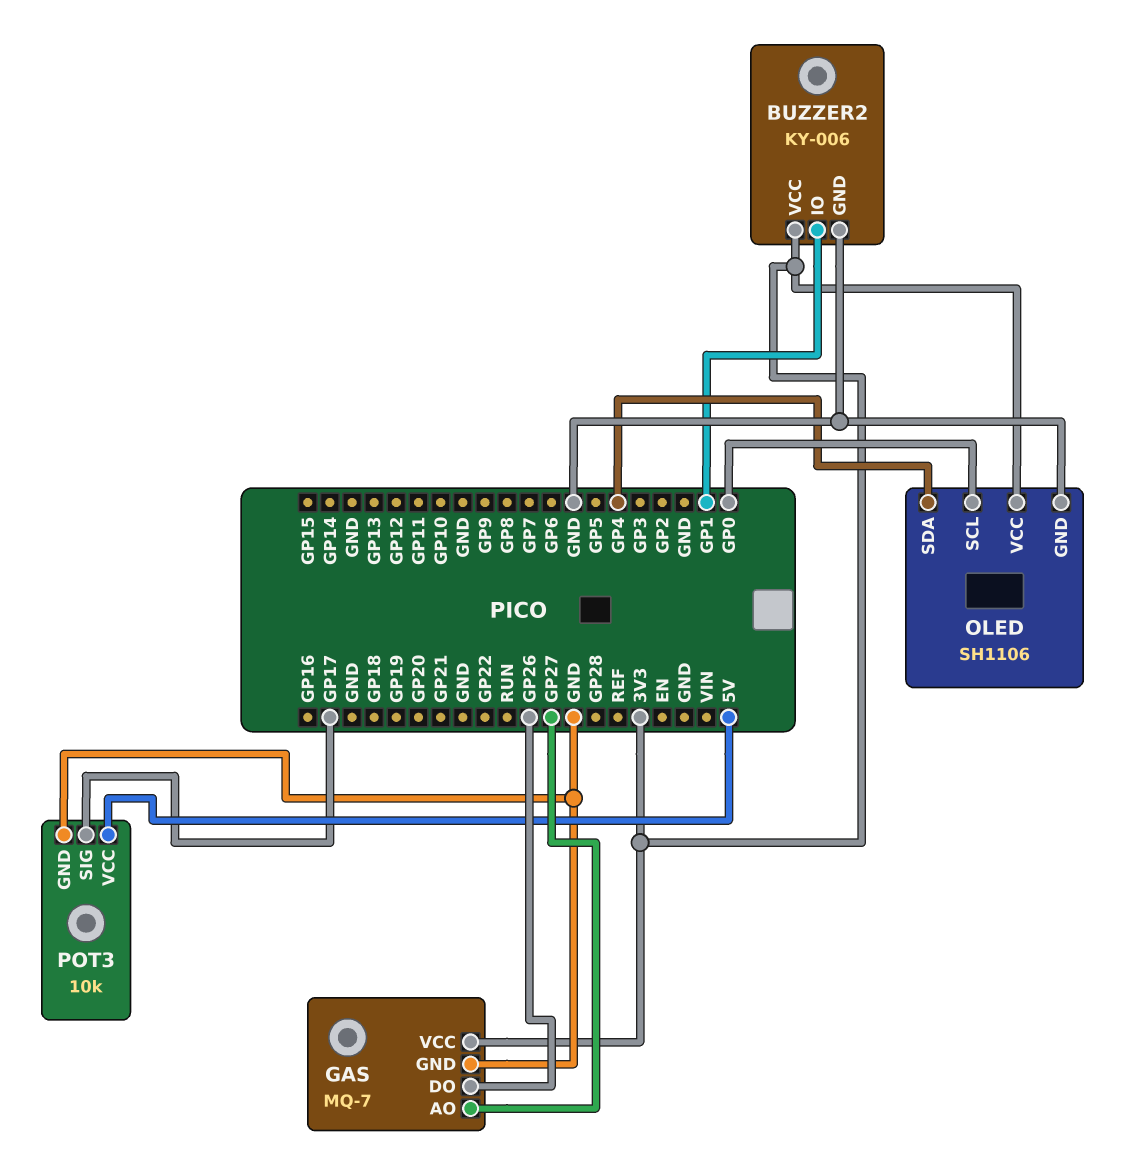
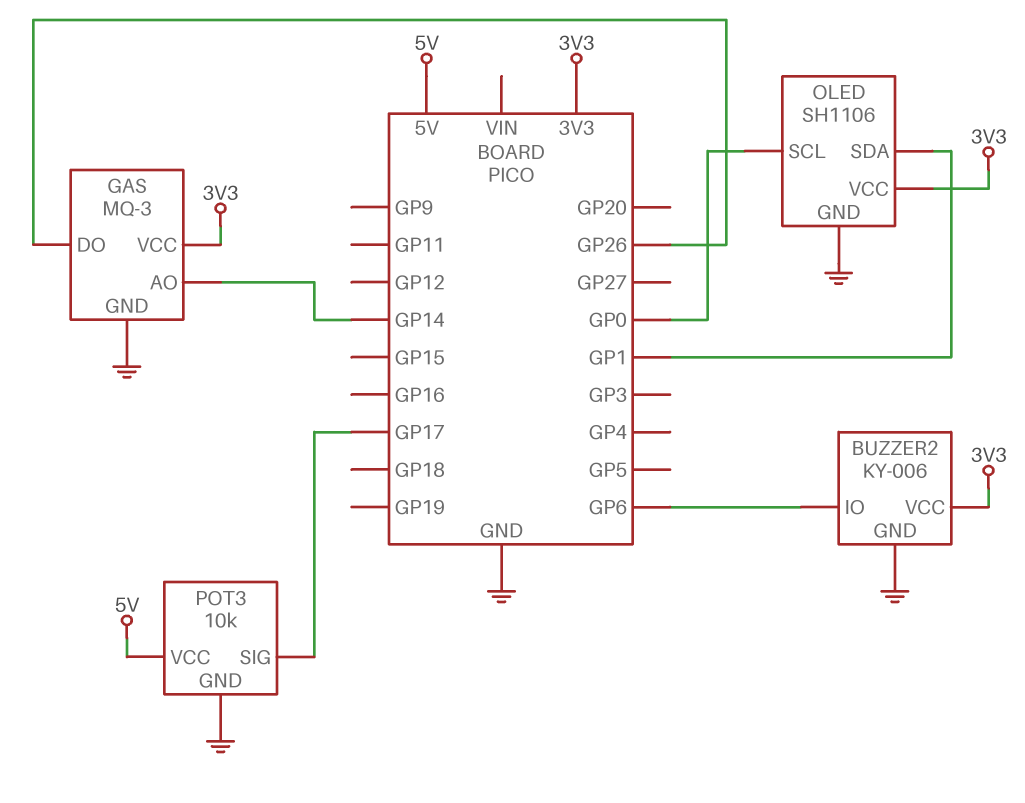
BUZZER2 pin IO: GP1 -> GP6
GAS: MQ-7 -> MQ-3
GAS pin AO: GP27 -> GP14
OLED pin SDA: GP4 -> GP1

